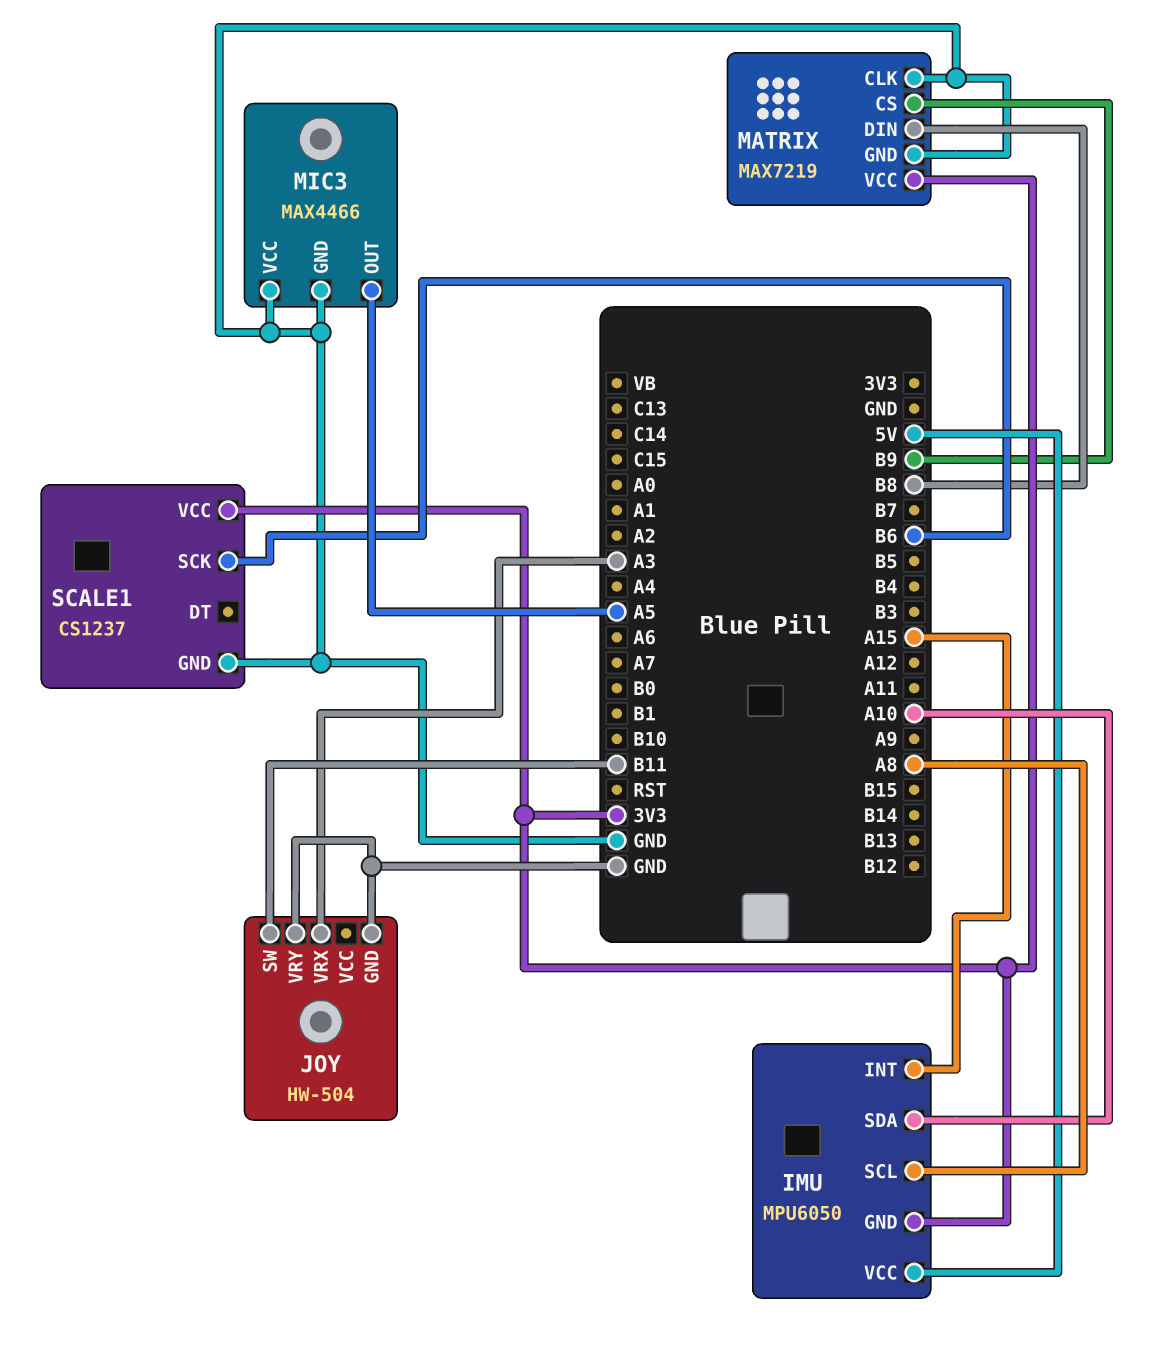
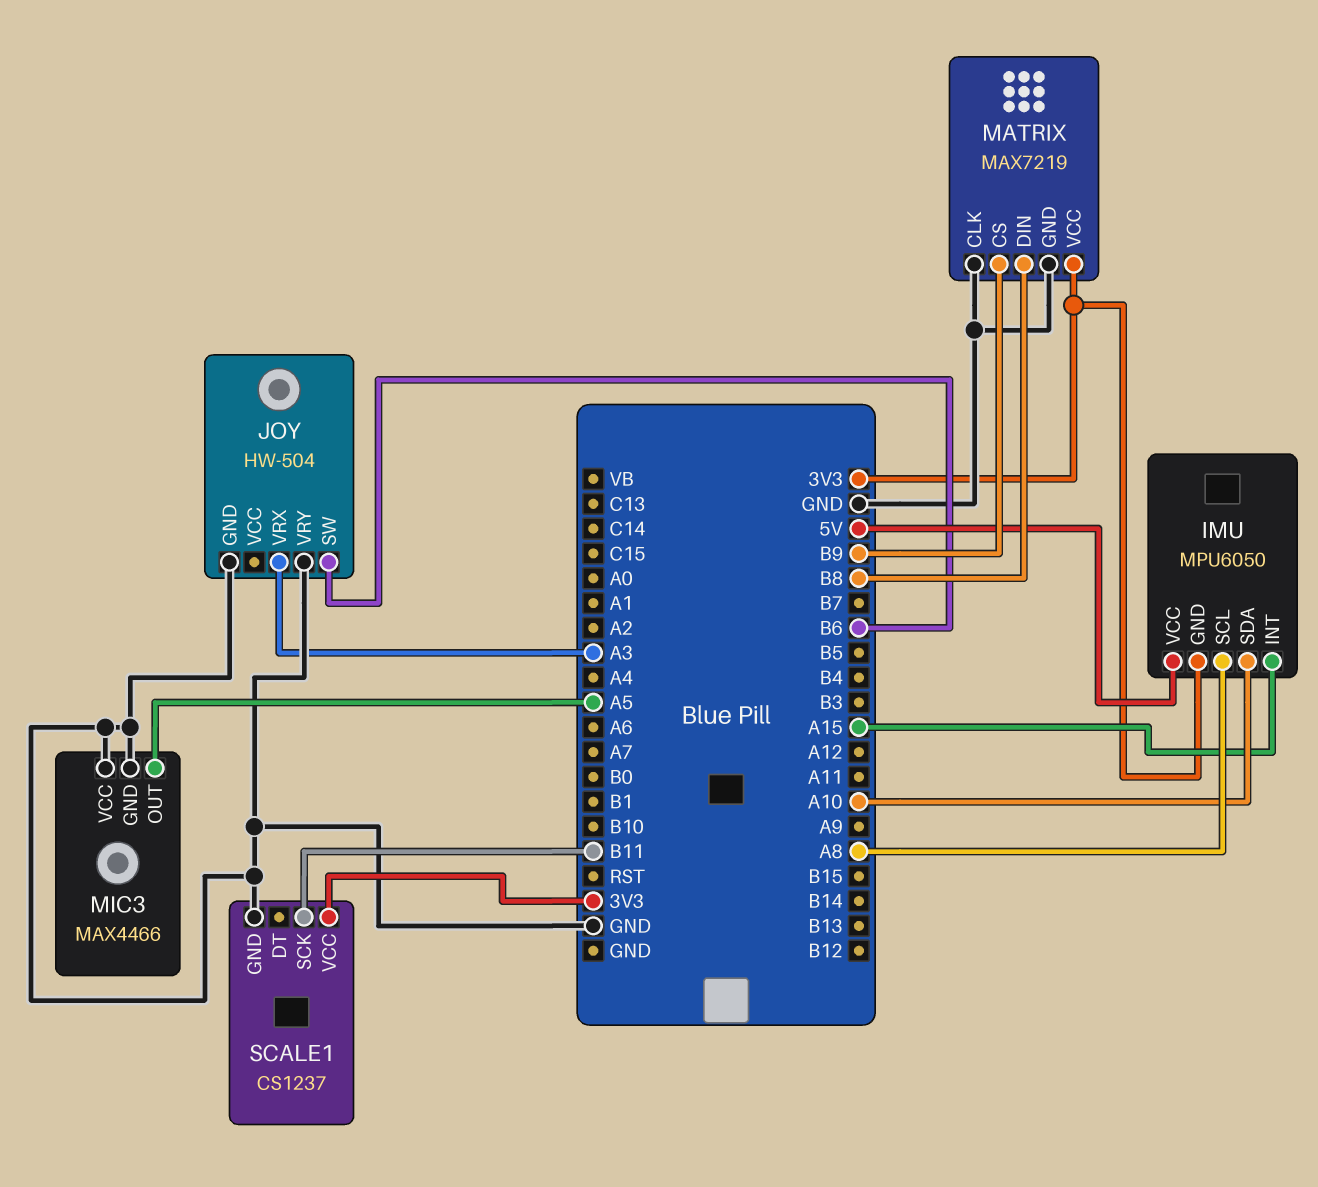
JOY pin SW: B11 -> B6
SCALE1 pin SCK: B6 -> B11

